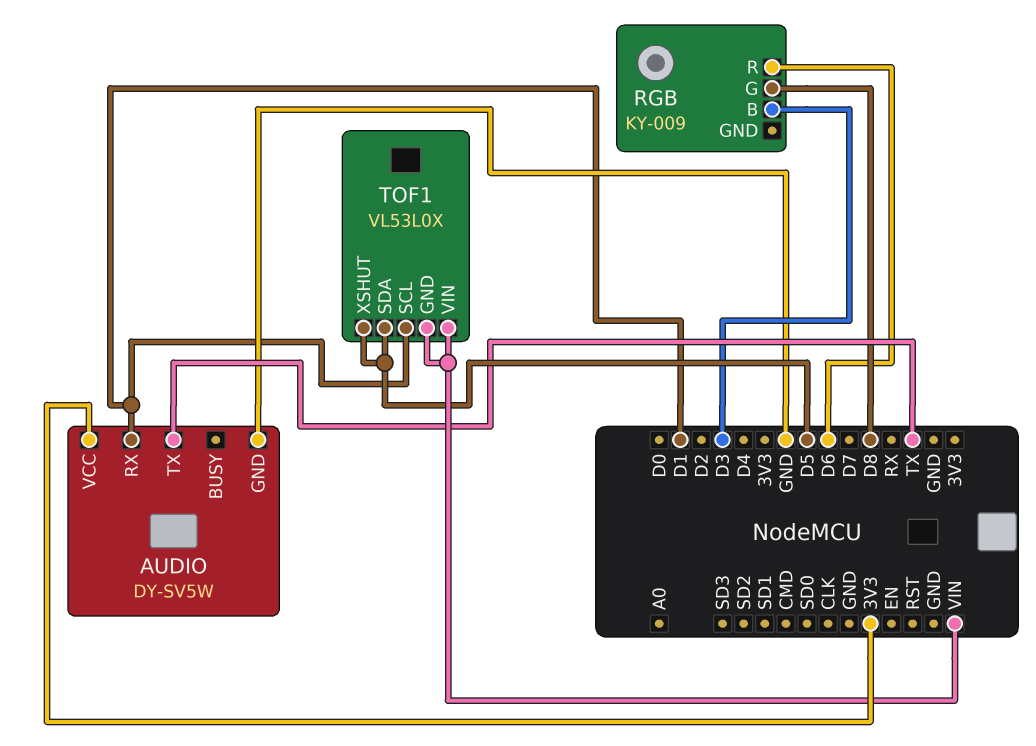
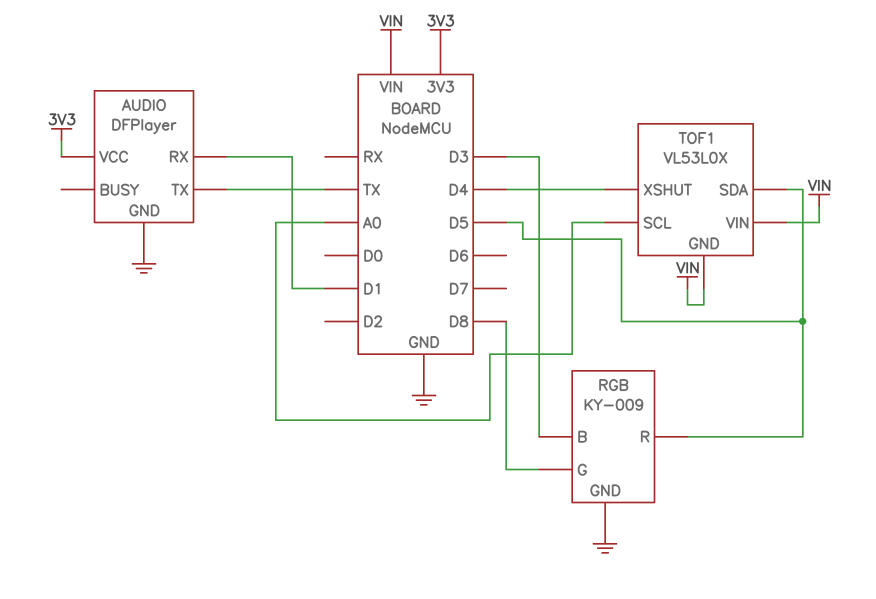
AUDIO: DY-SV5W -> DFPlayer
RGB pin GND: none -> GND
RGB pin R: D6 -> D5
TOF1 pin SCL: D1 -> A0
TOF1 pin XSHUT: D5 -> D4

